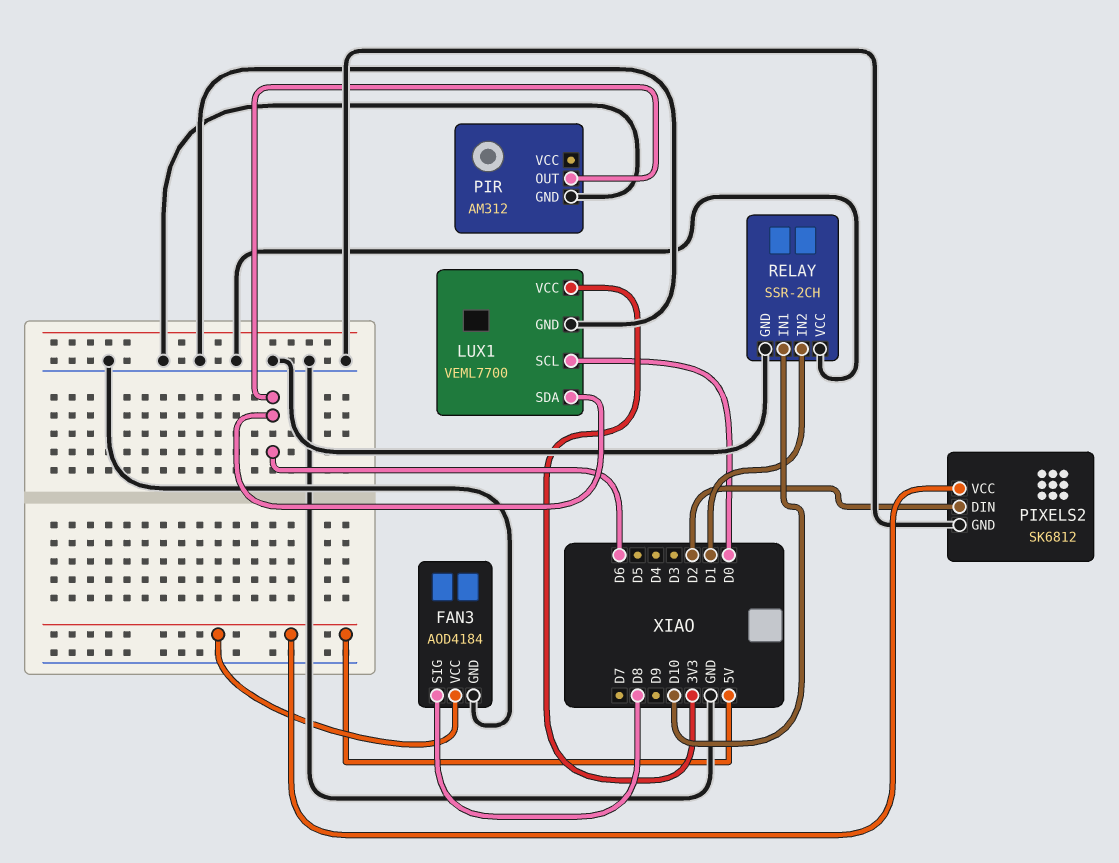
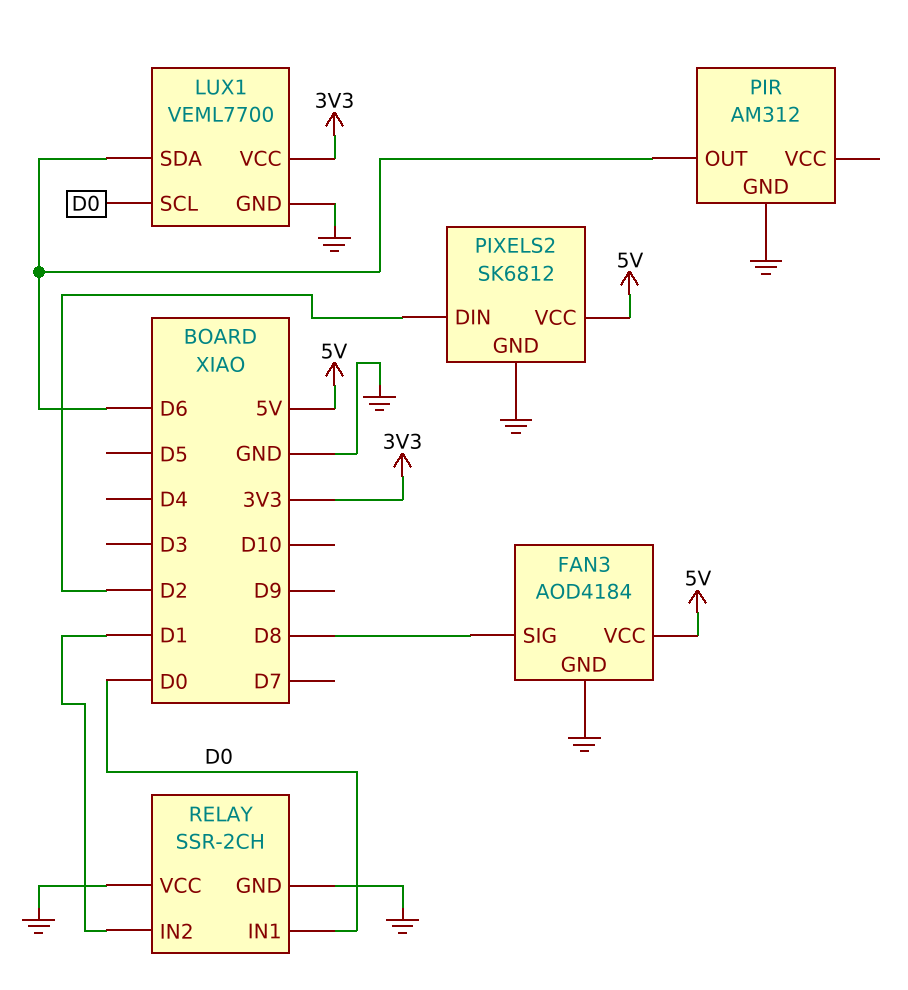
RELAY pin IN1: D10 -> D0

